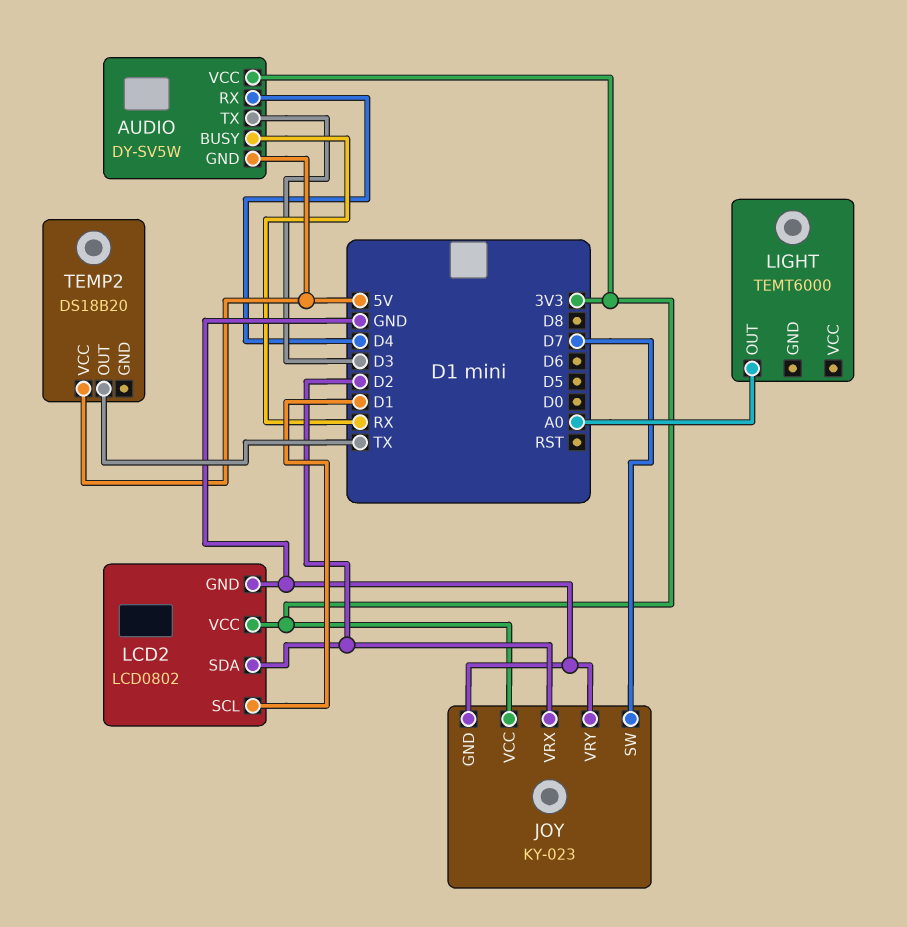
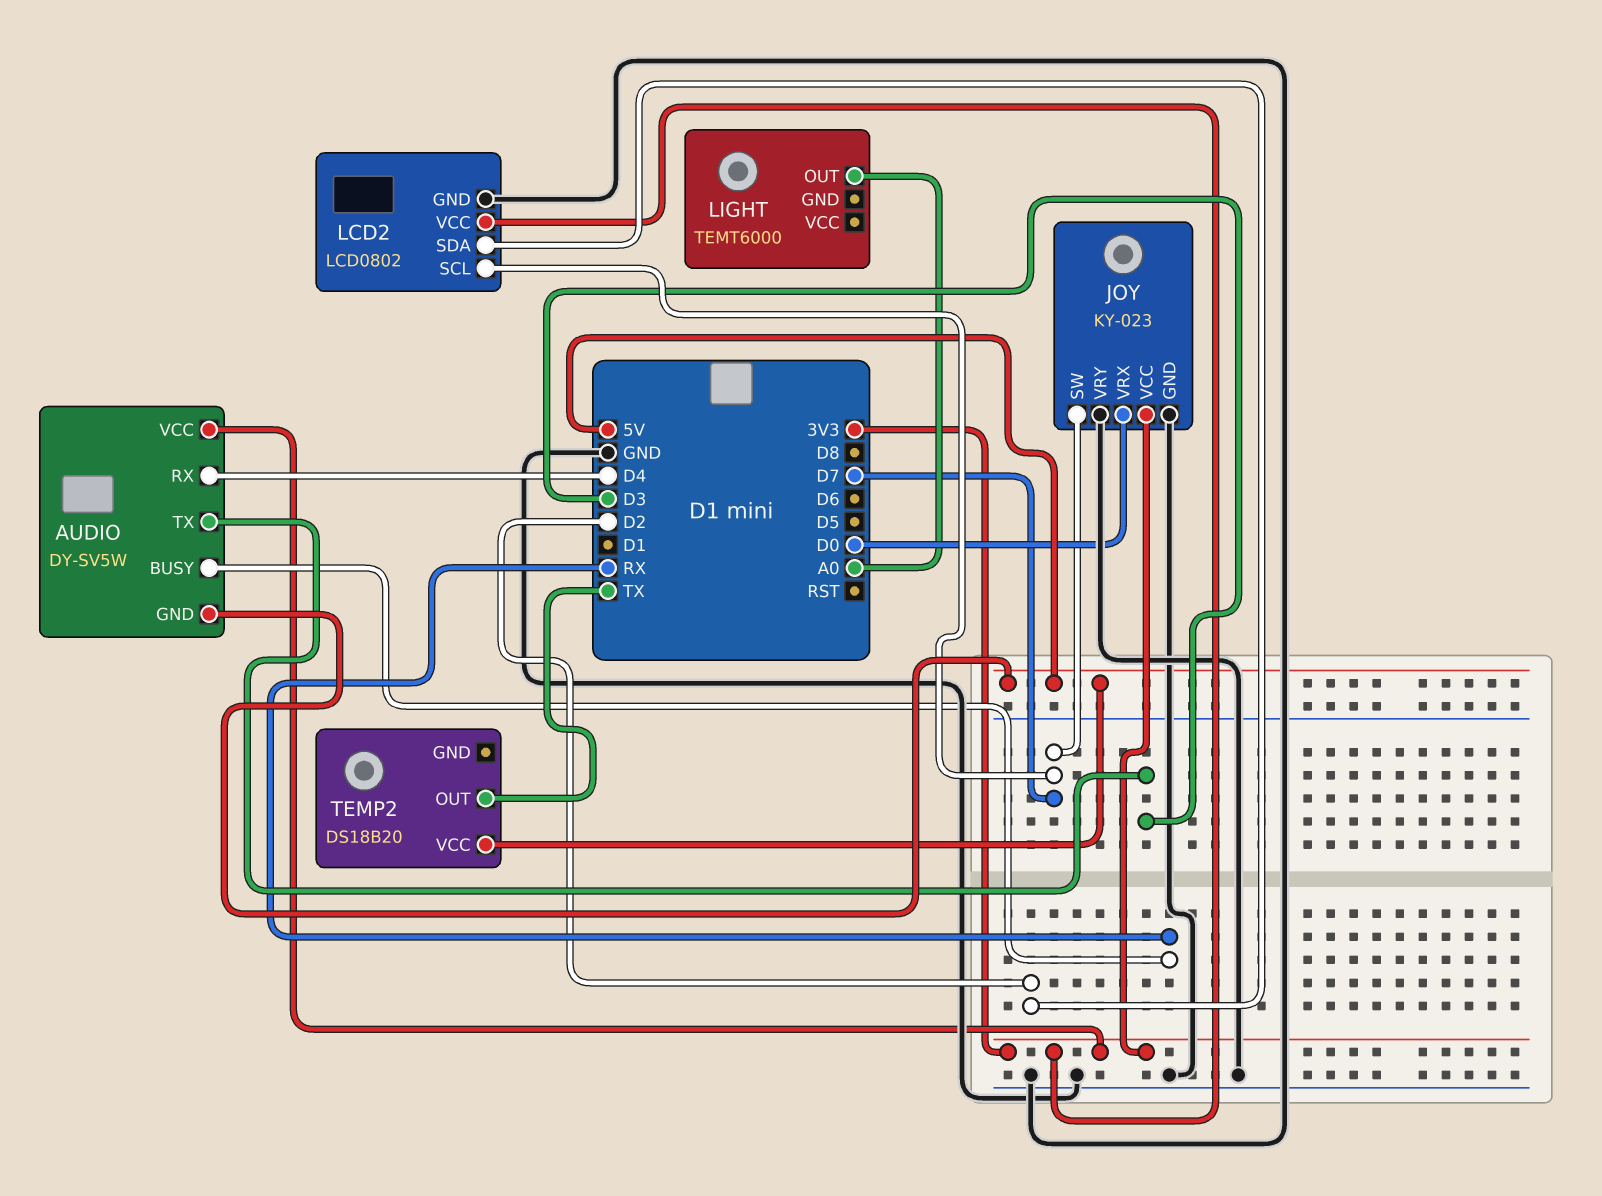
JOY pin VRX: D2 -> D0
LCD2 pin SCL: D1 -> D7

